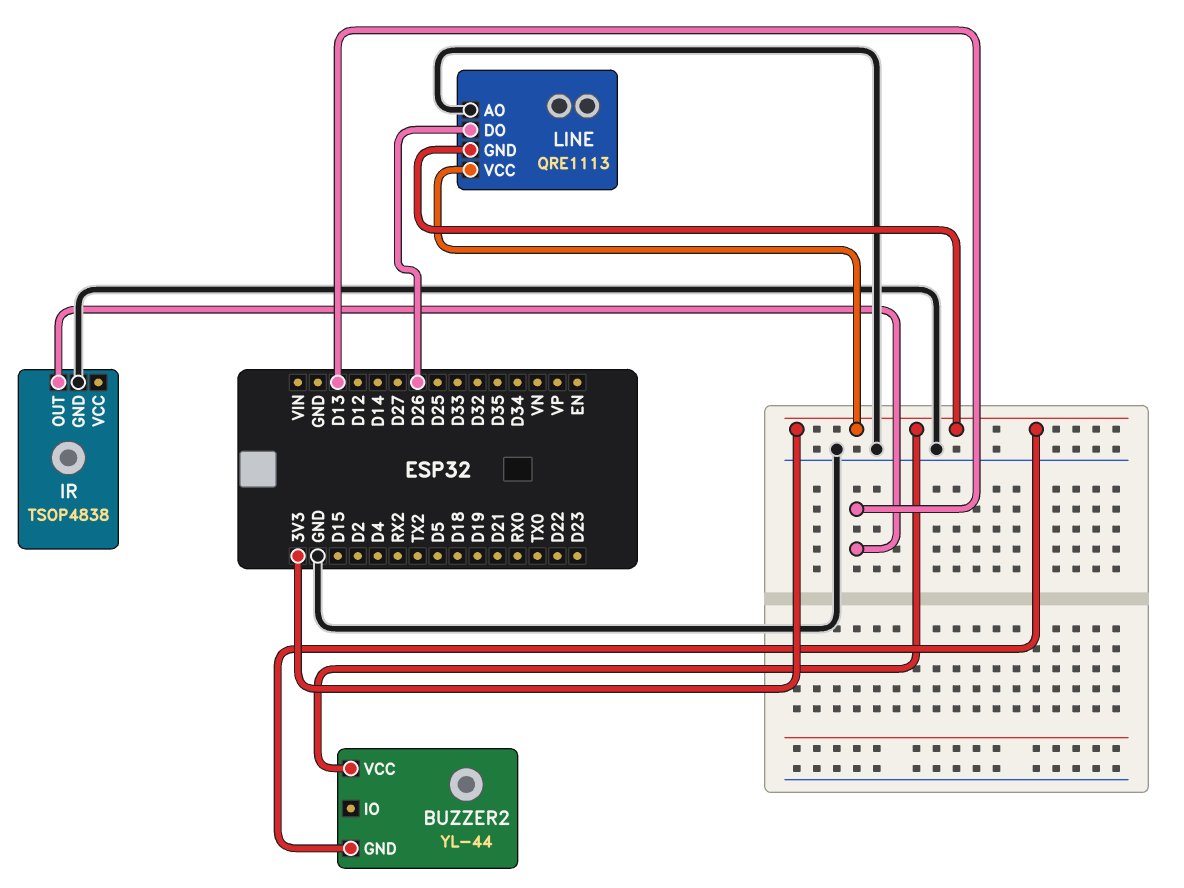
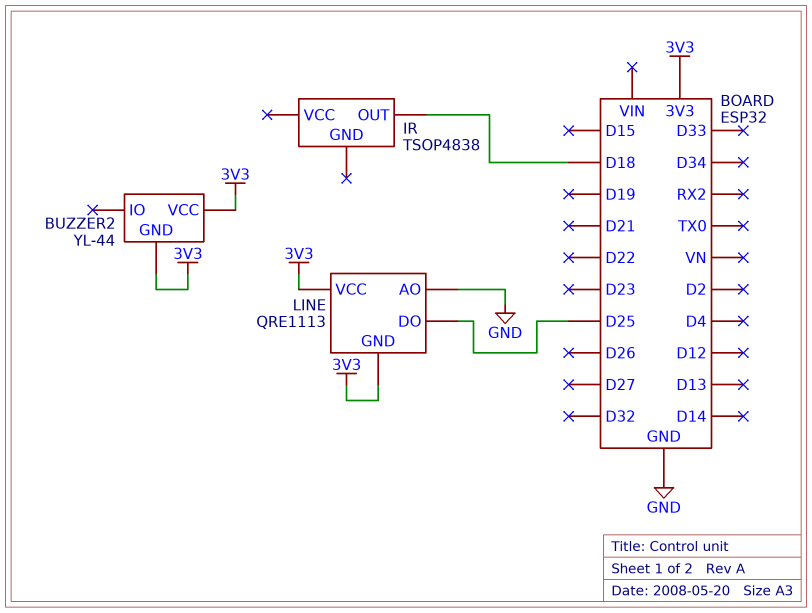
IR pin GND: GND -> none
IR pin OUT: D13 -> D18
LINE pin DO: D26 -> D25

